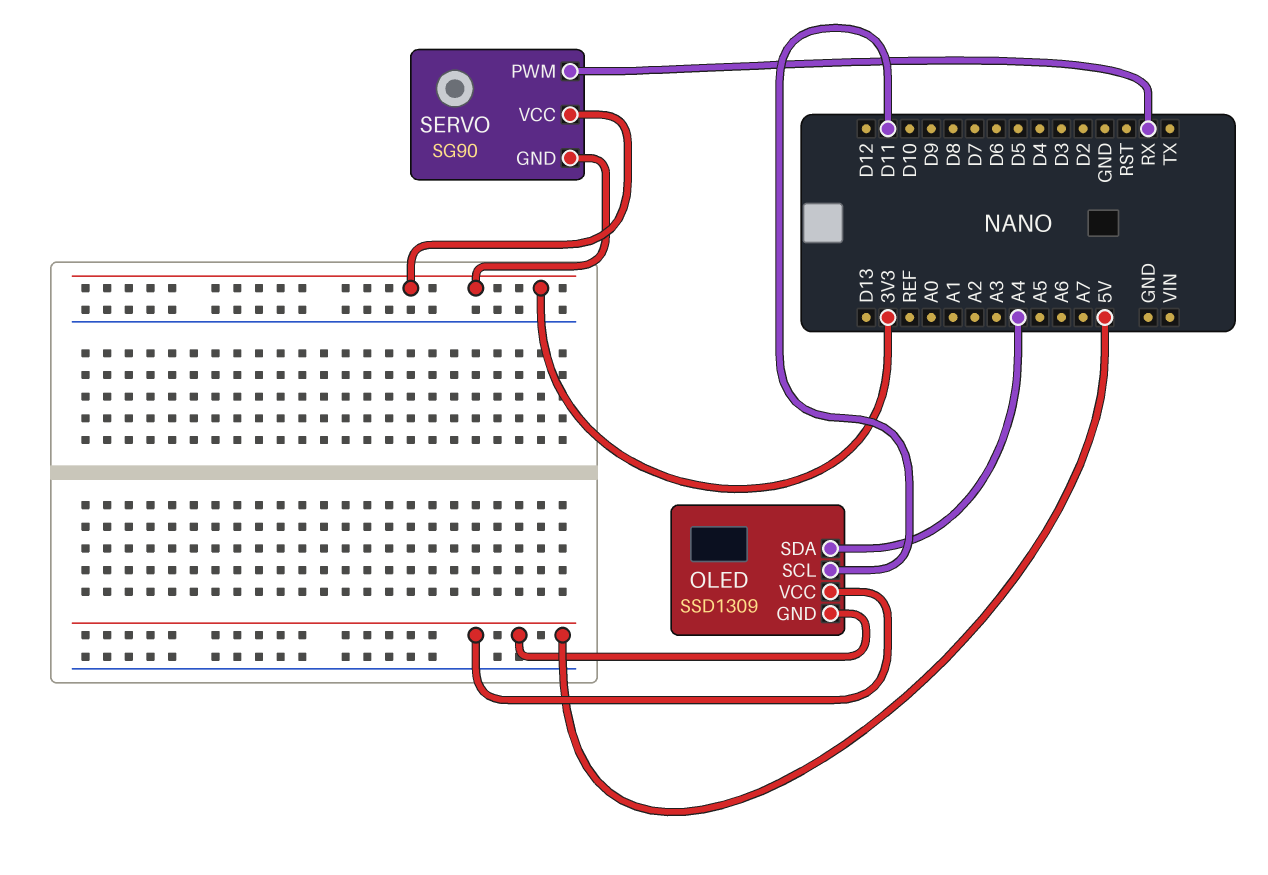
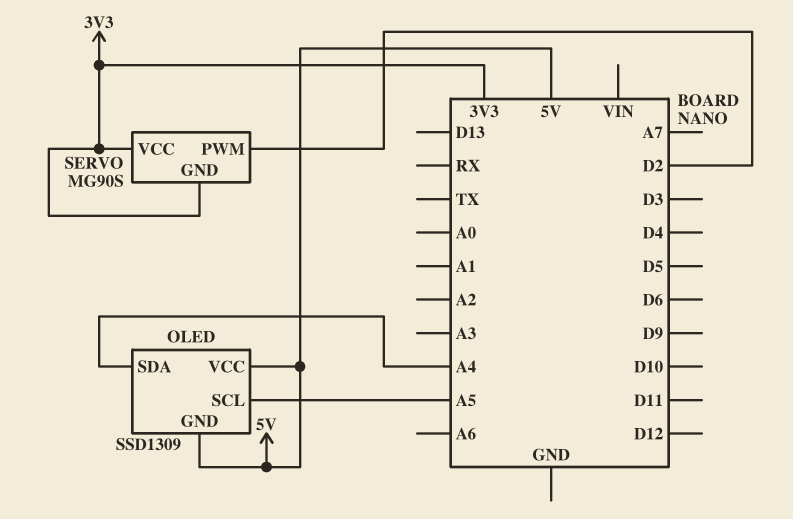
OLED pin SCL: D11 -> A5
SERVO: SG90 -> MG90S
SERVO pin PWM: RX -> D2

